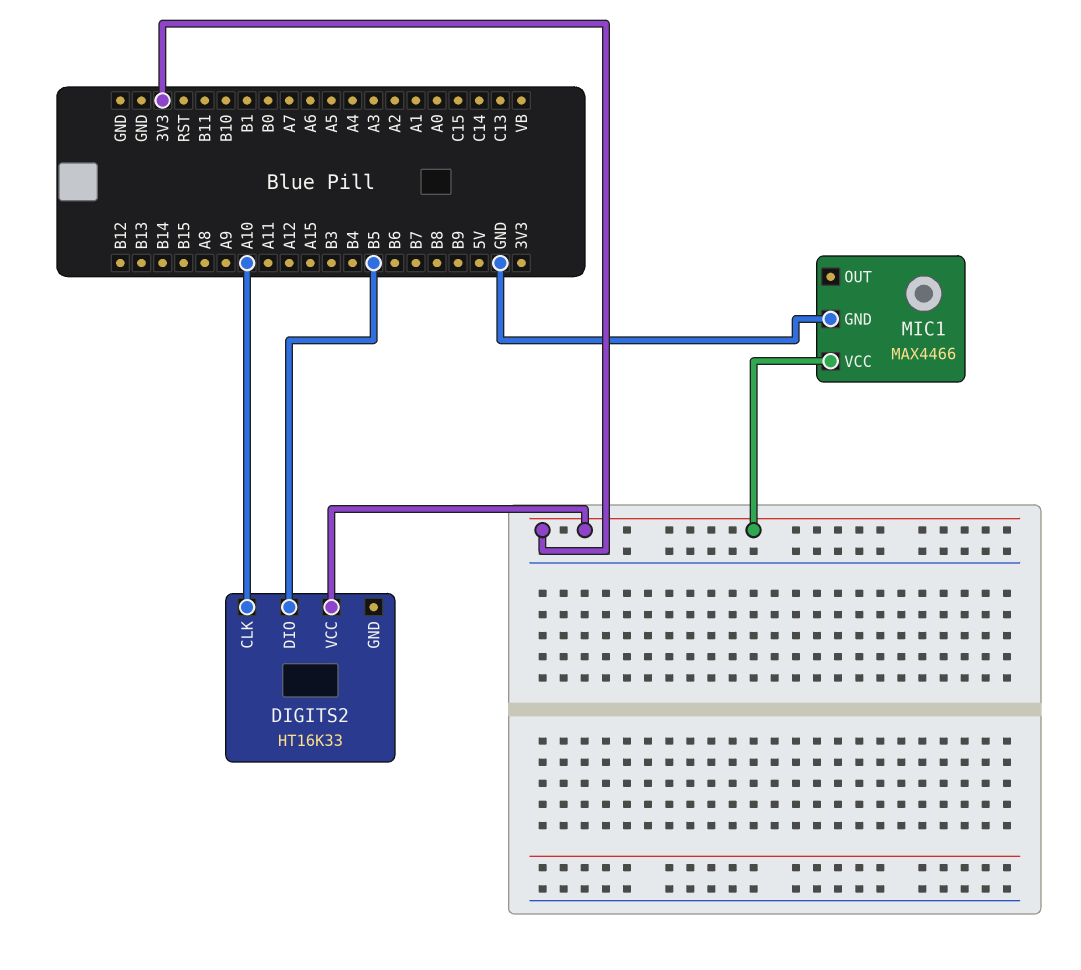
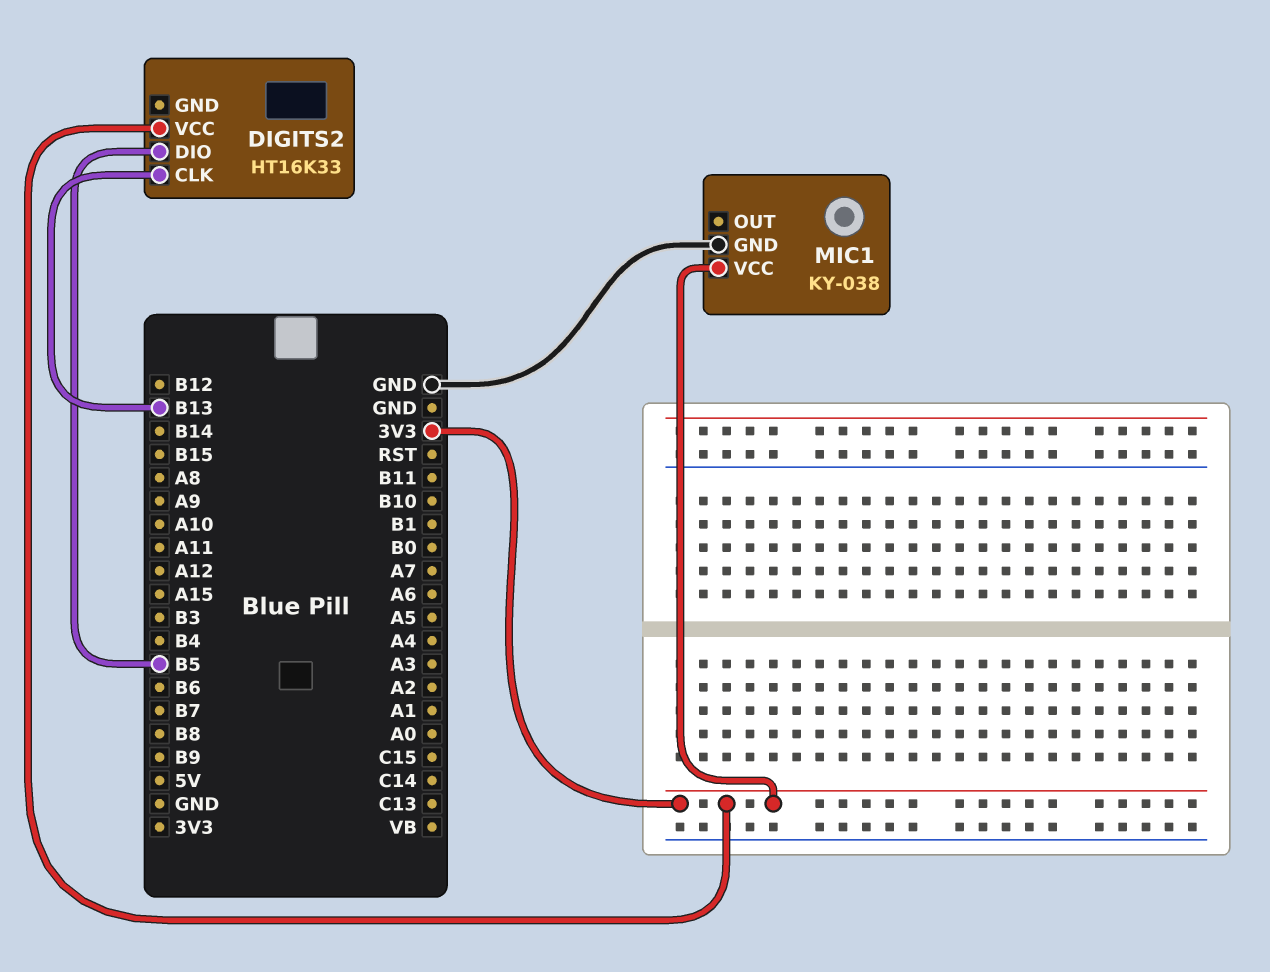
DIGITS2 pin CLK: A10 -> B13
MIC1: MAX4466 -> KY-038

